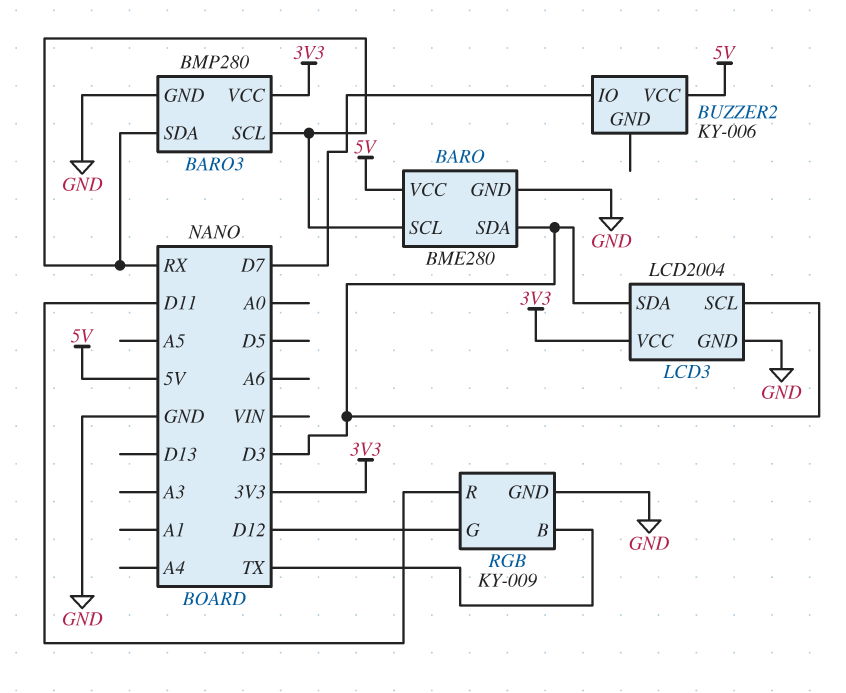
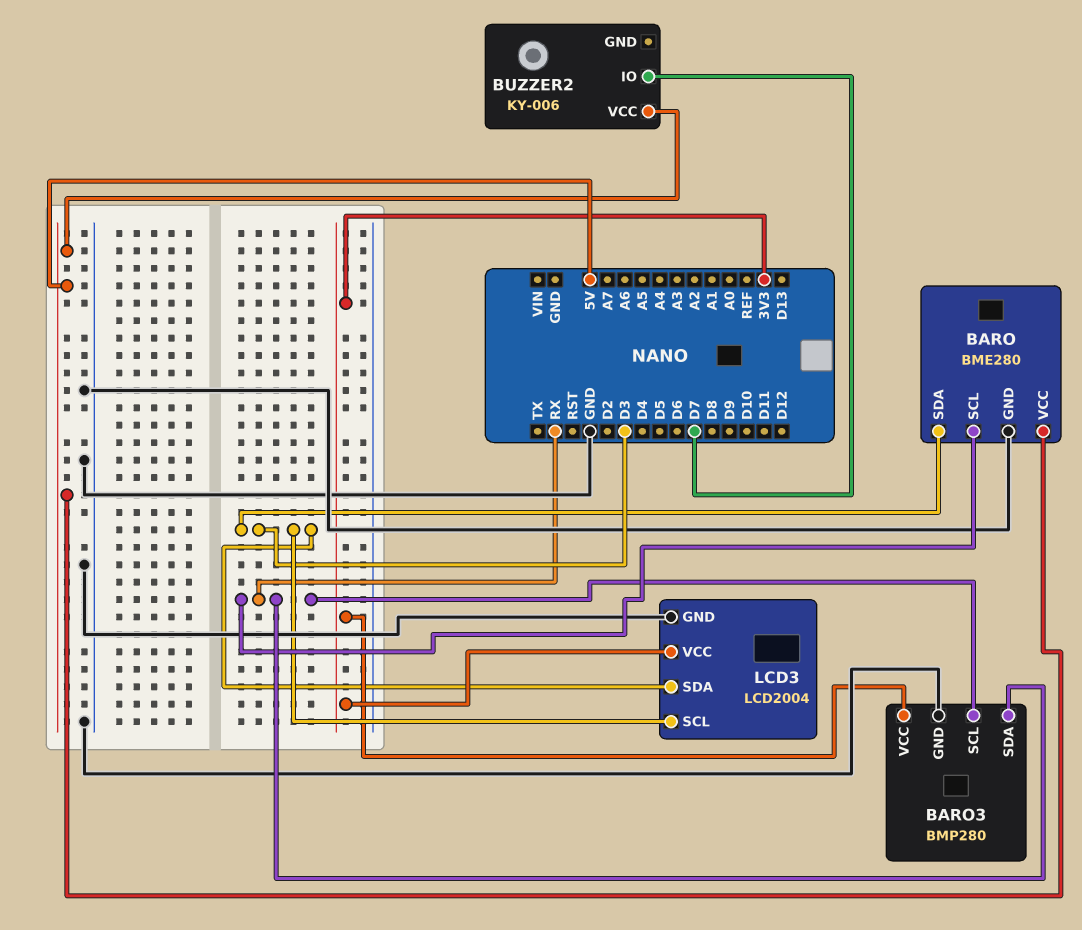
RGB: KY-009 -> none
RGB pin B: TX -> none
RGB pin G: D12 -> none
RGB pin GND: GND -> none
RGB pin R: D11 -> none

